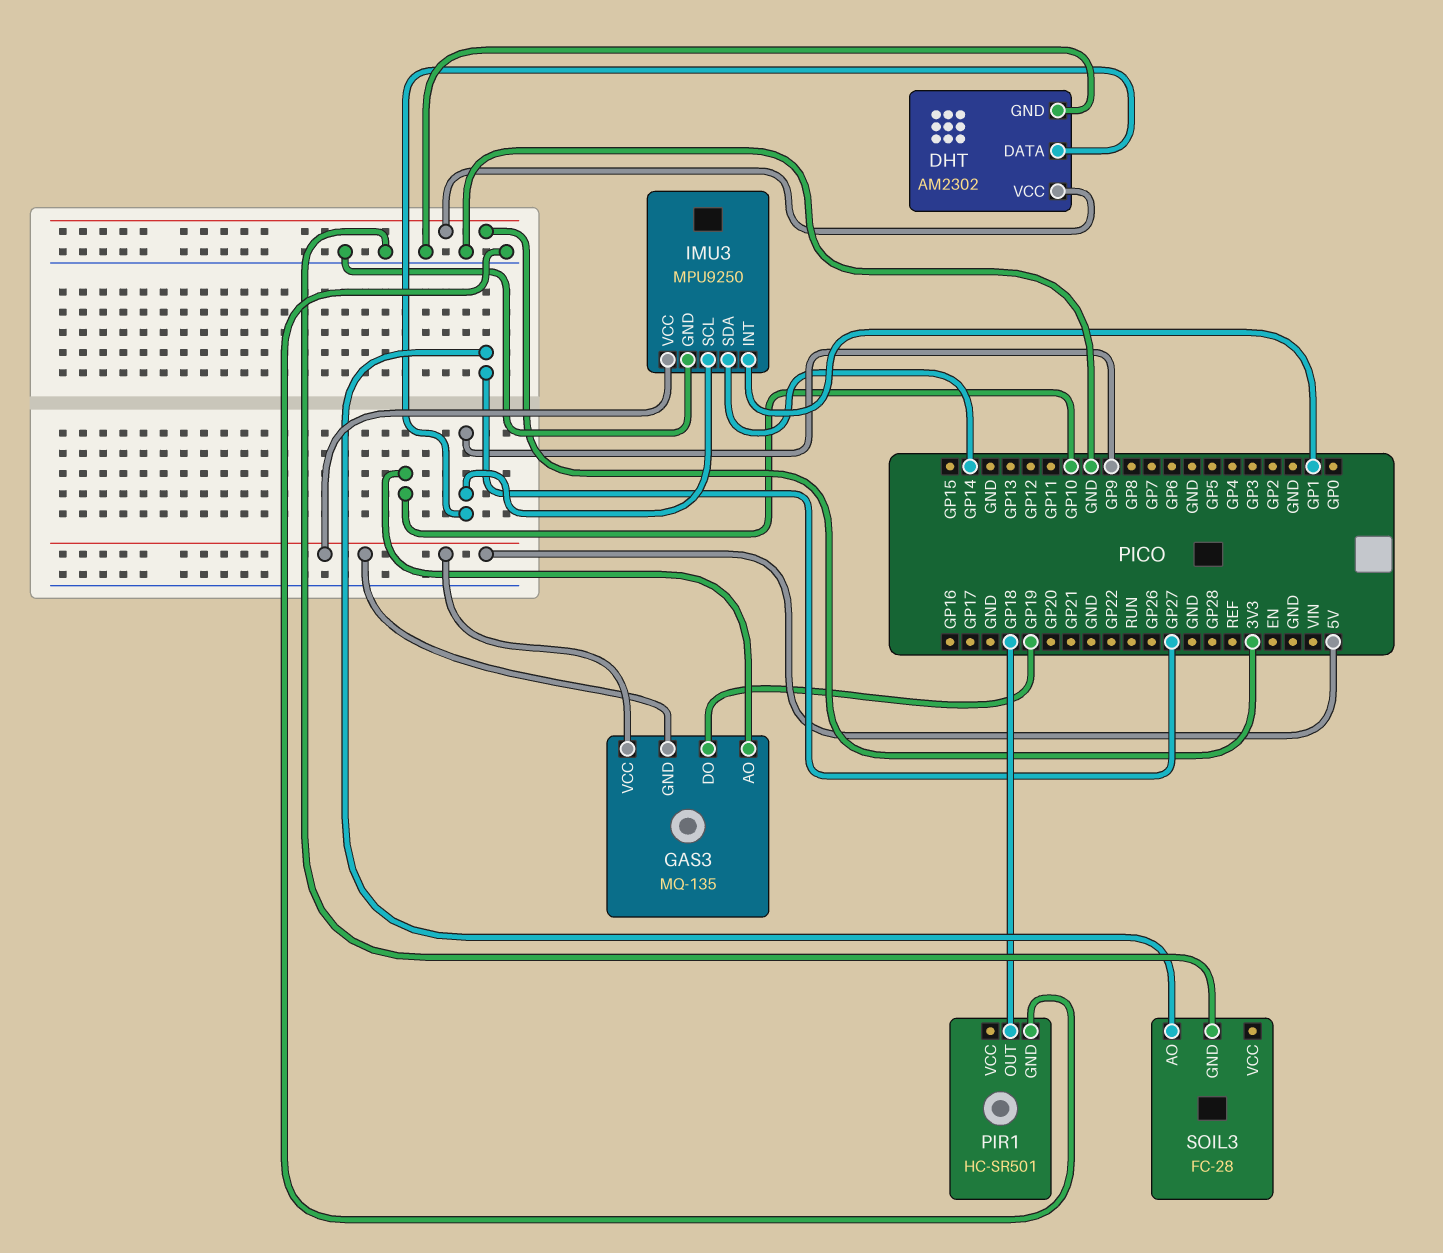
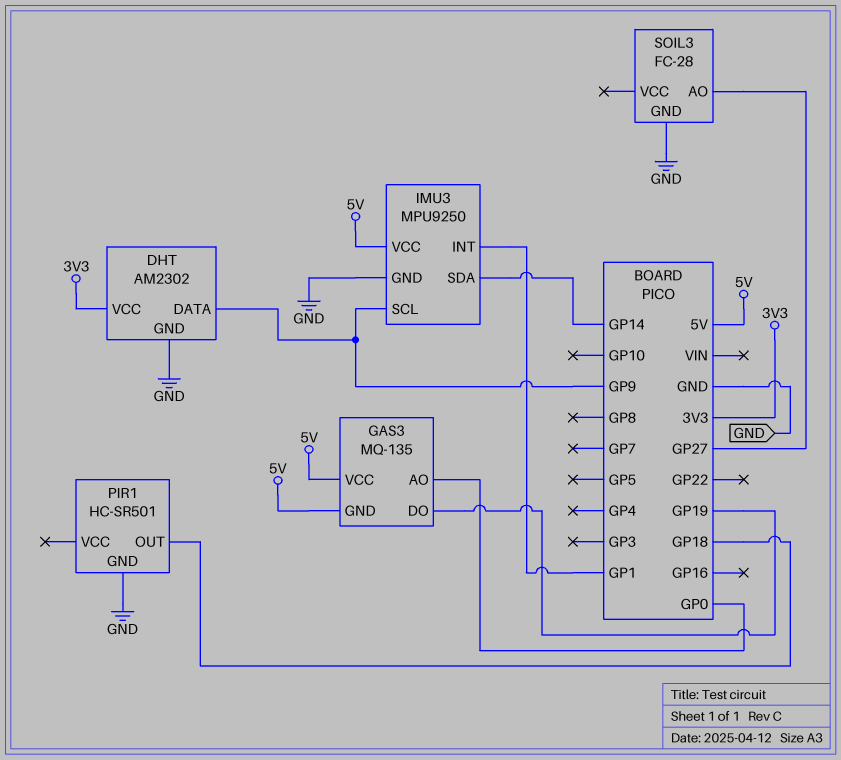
GAS3 pin AO: GP10 -> GP0

